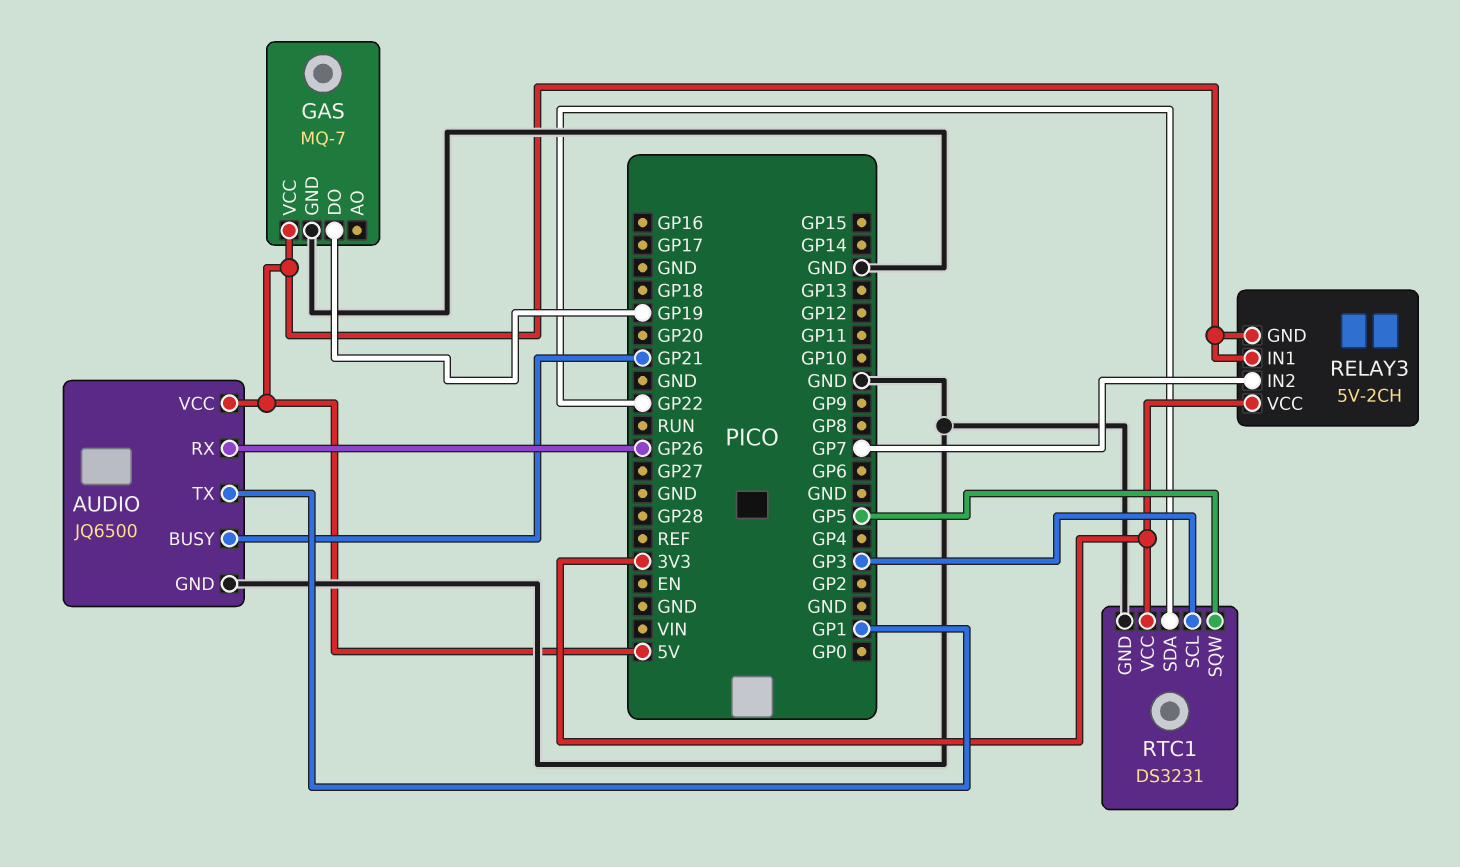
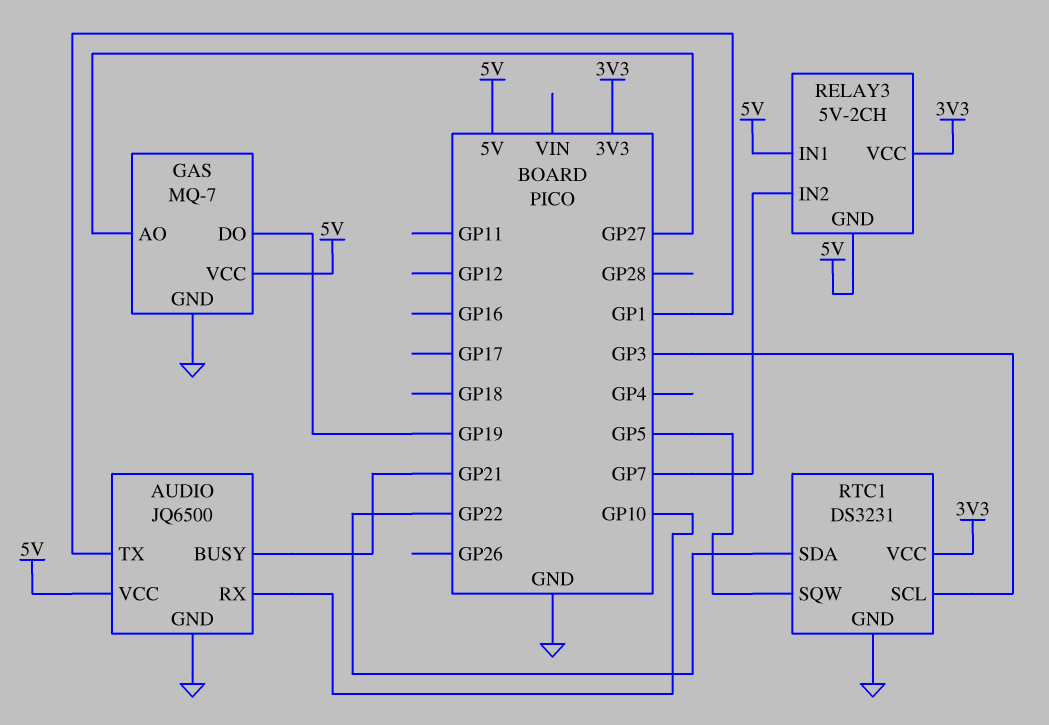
AUDIO pin RX: GP26 -> GP10
GAS pin AO: none -> GP27

